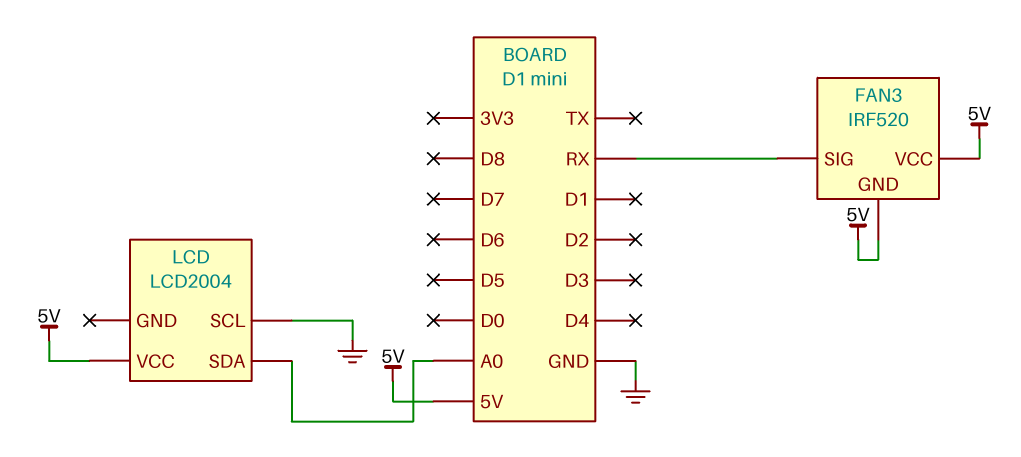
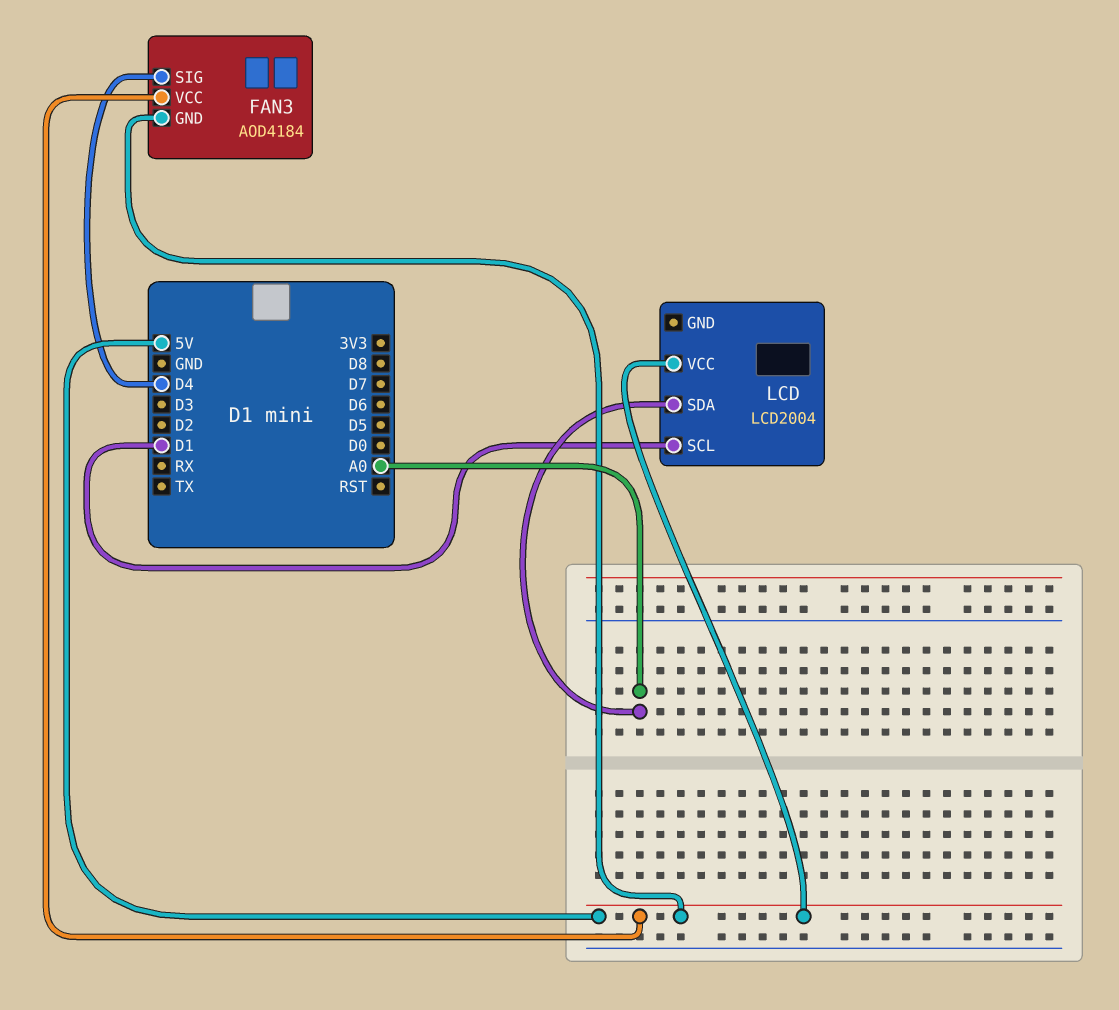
FAN3: IRF520 -> AOD4184
FAN3 pin SIG: RX -> D4
LCD pin SCL: GND -> D1

